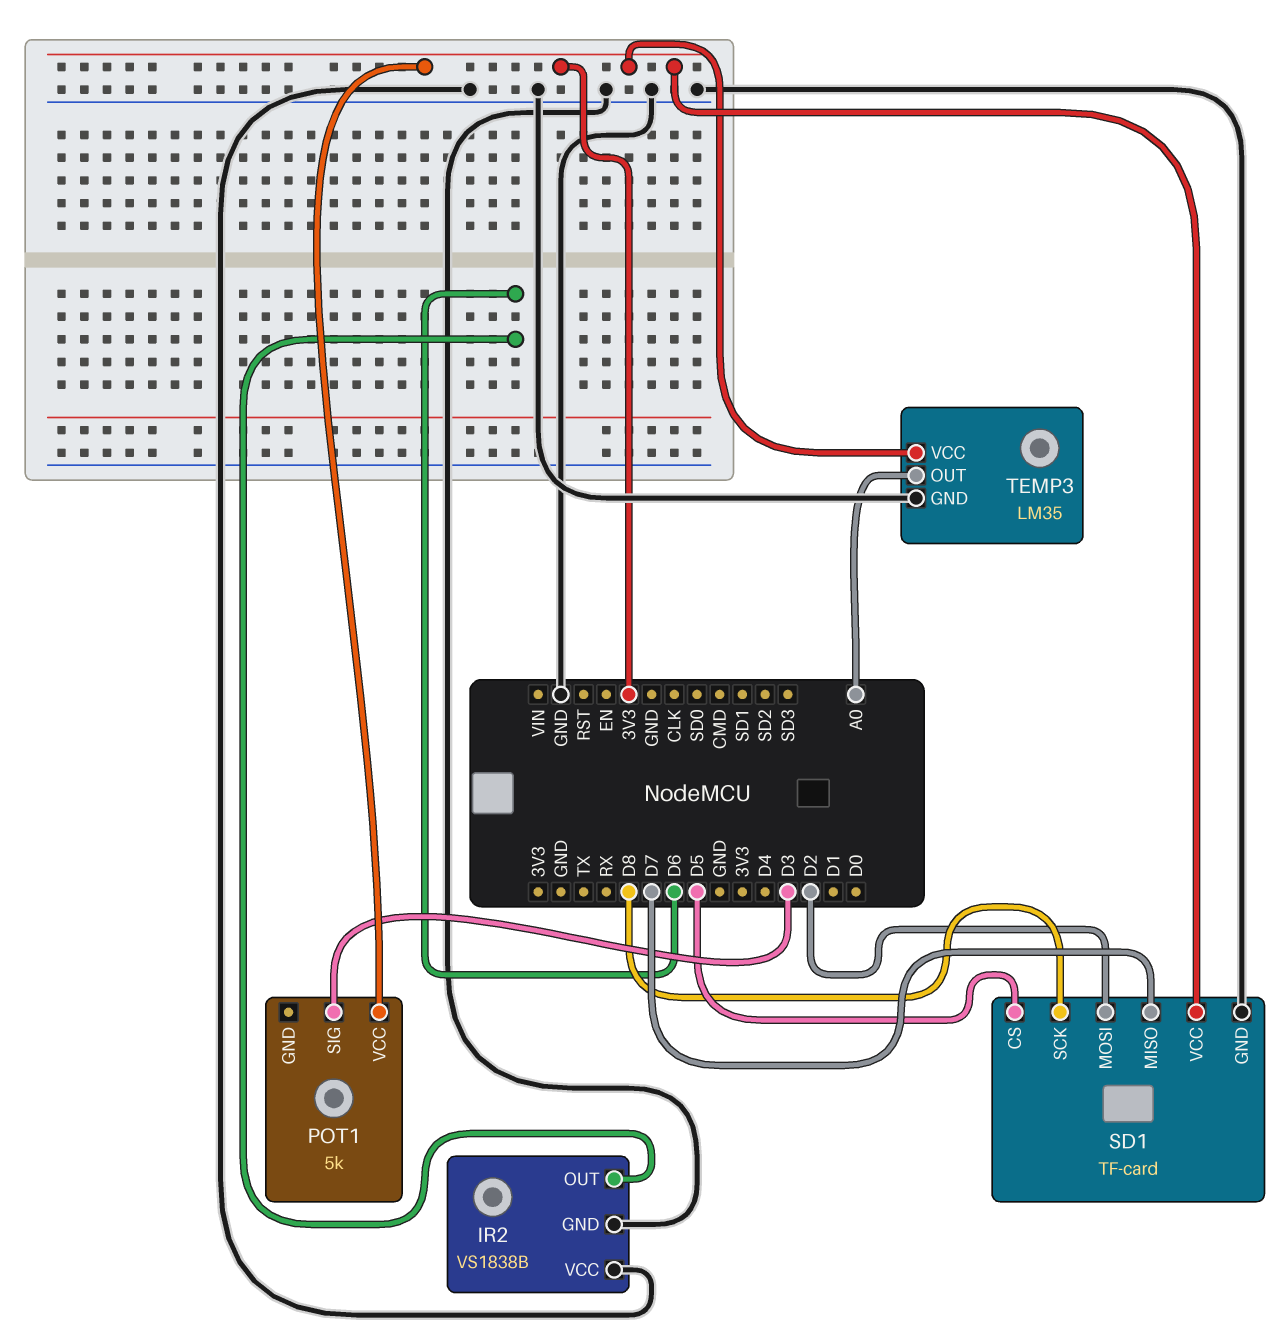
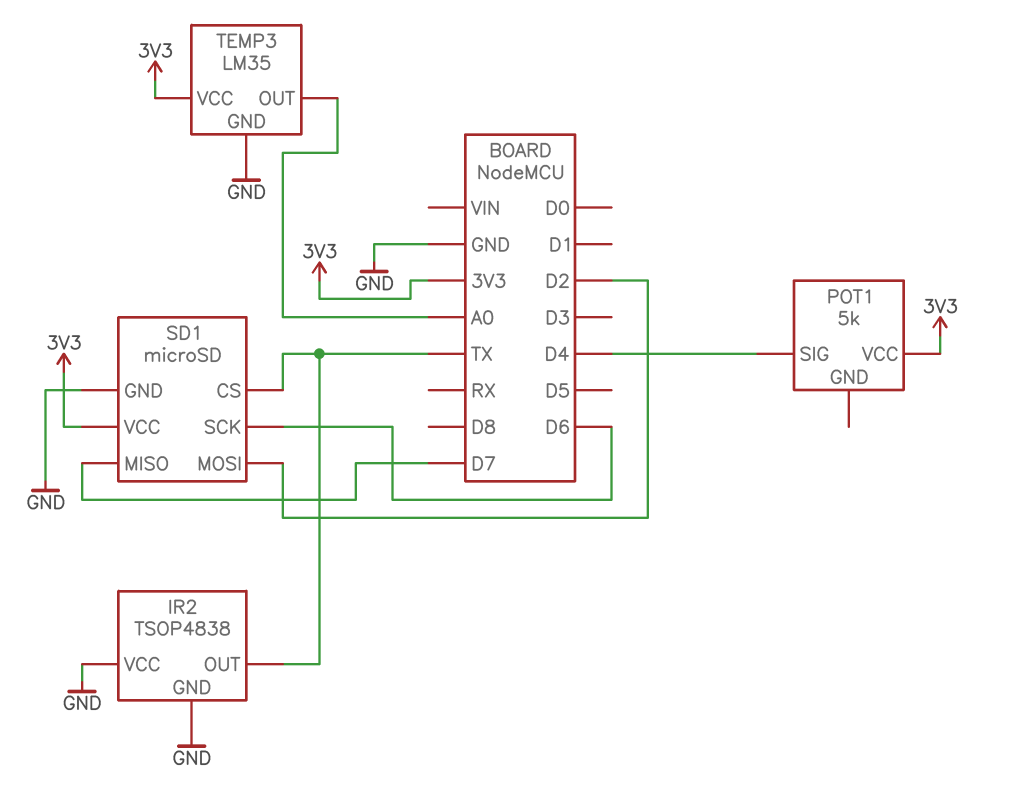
IR2: VS1838B -> TSOP4838
IR2 pin OUT: D6 -> TX
POT1 pin SIG: D3 -> D4
SD1: TF-card -> microSD
SD1 pin CS: D5 -> TX
SD1 pin SCK: D8 -> D6

